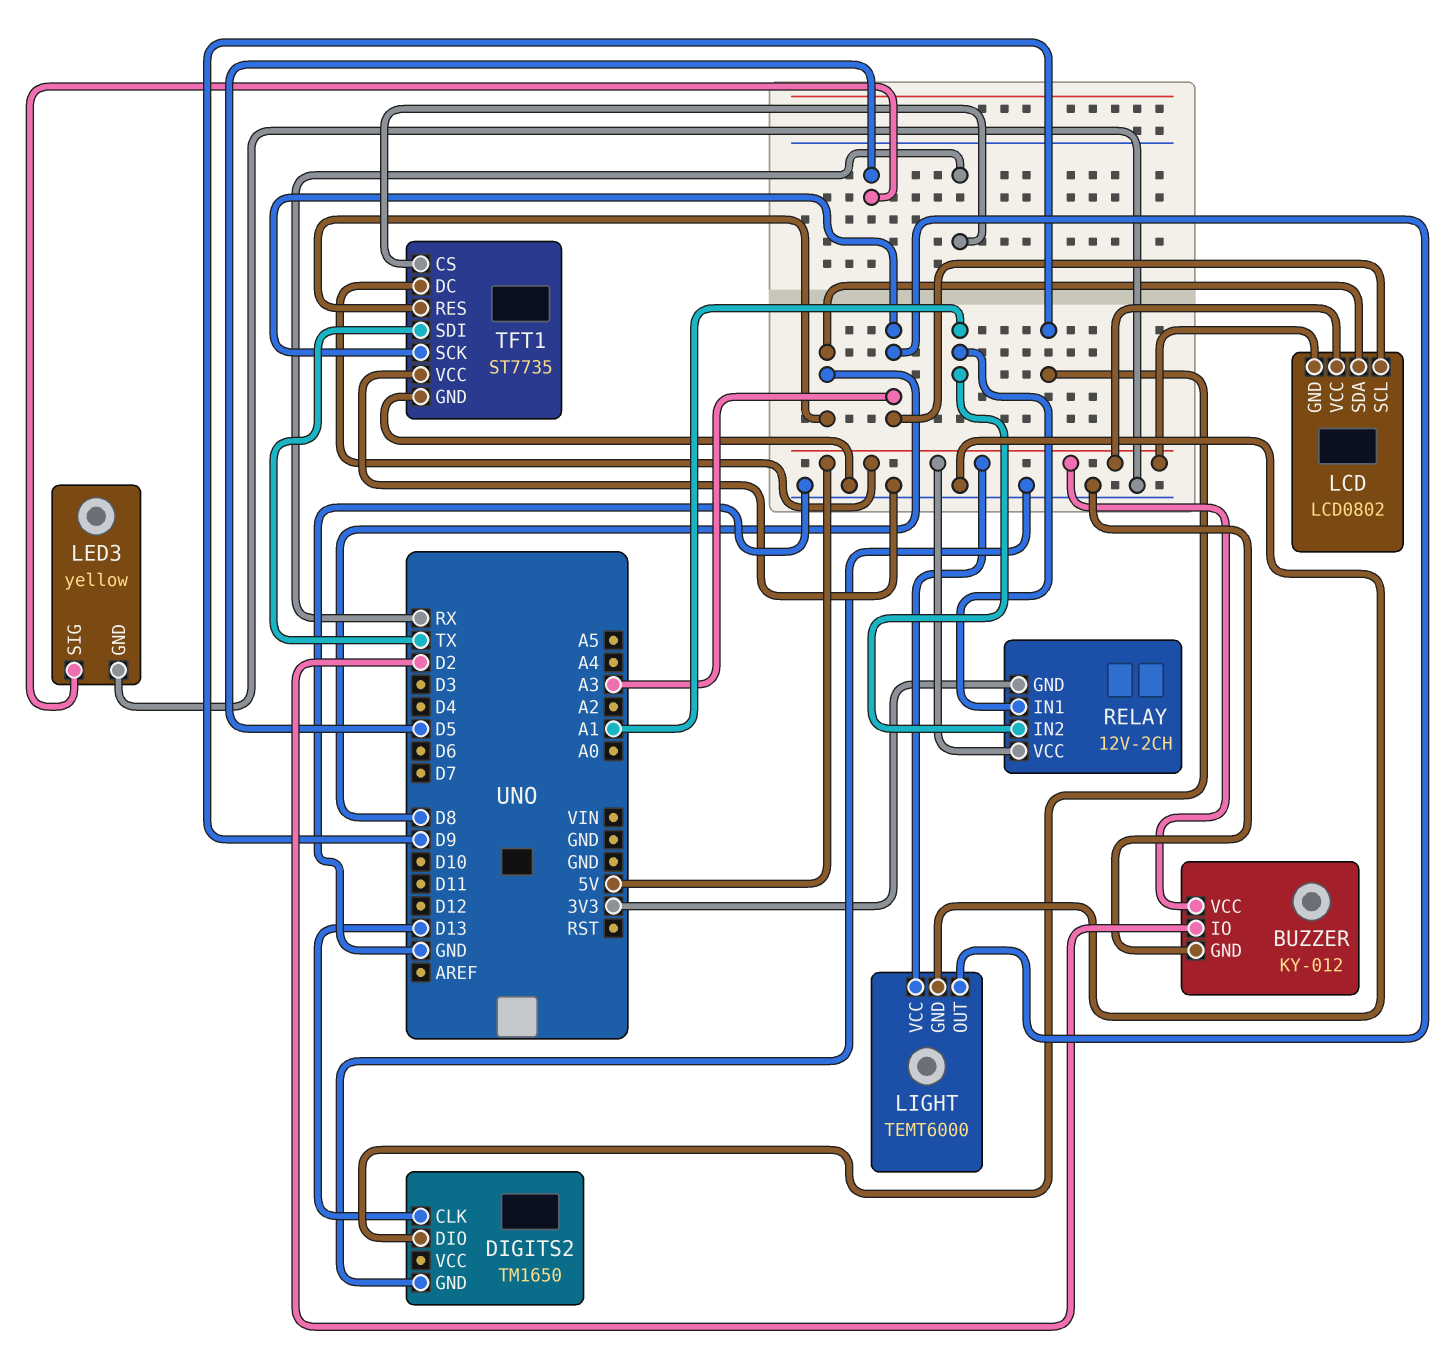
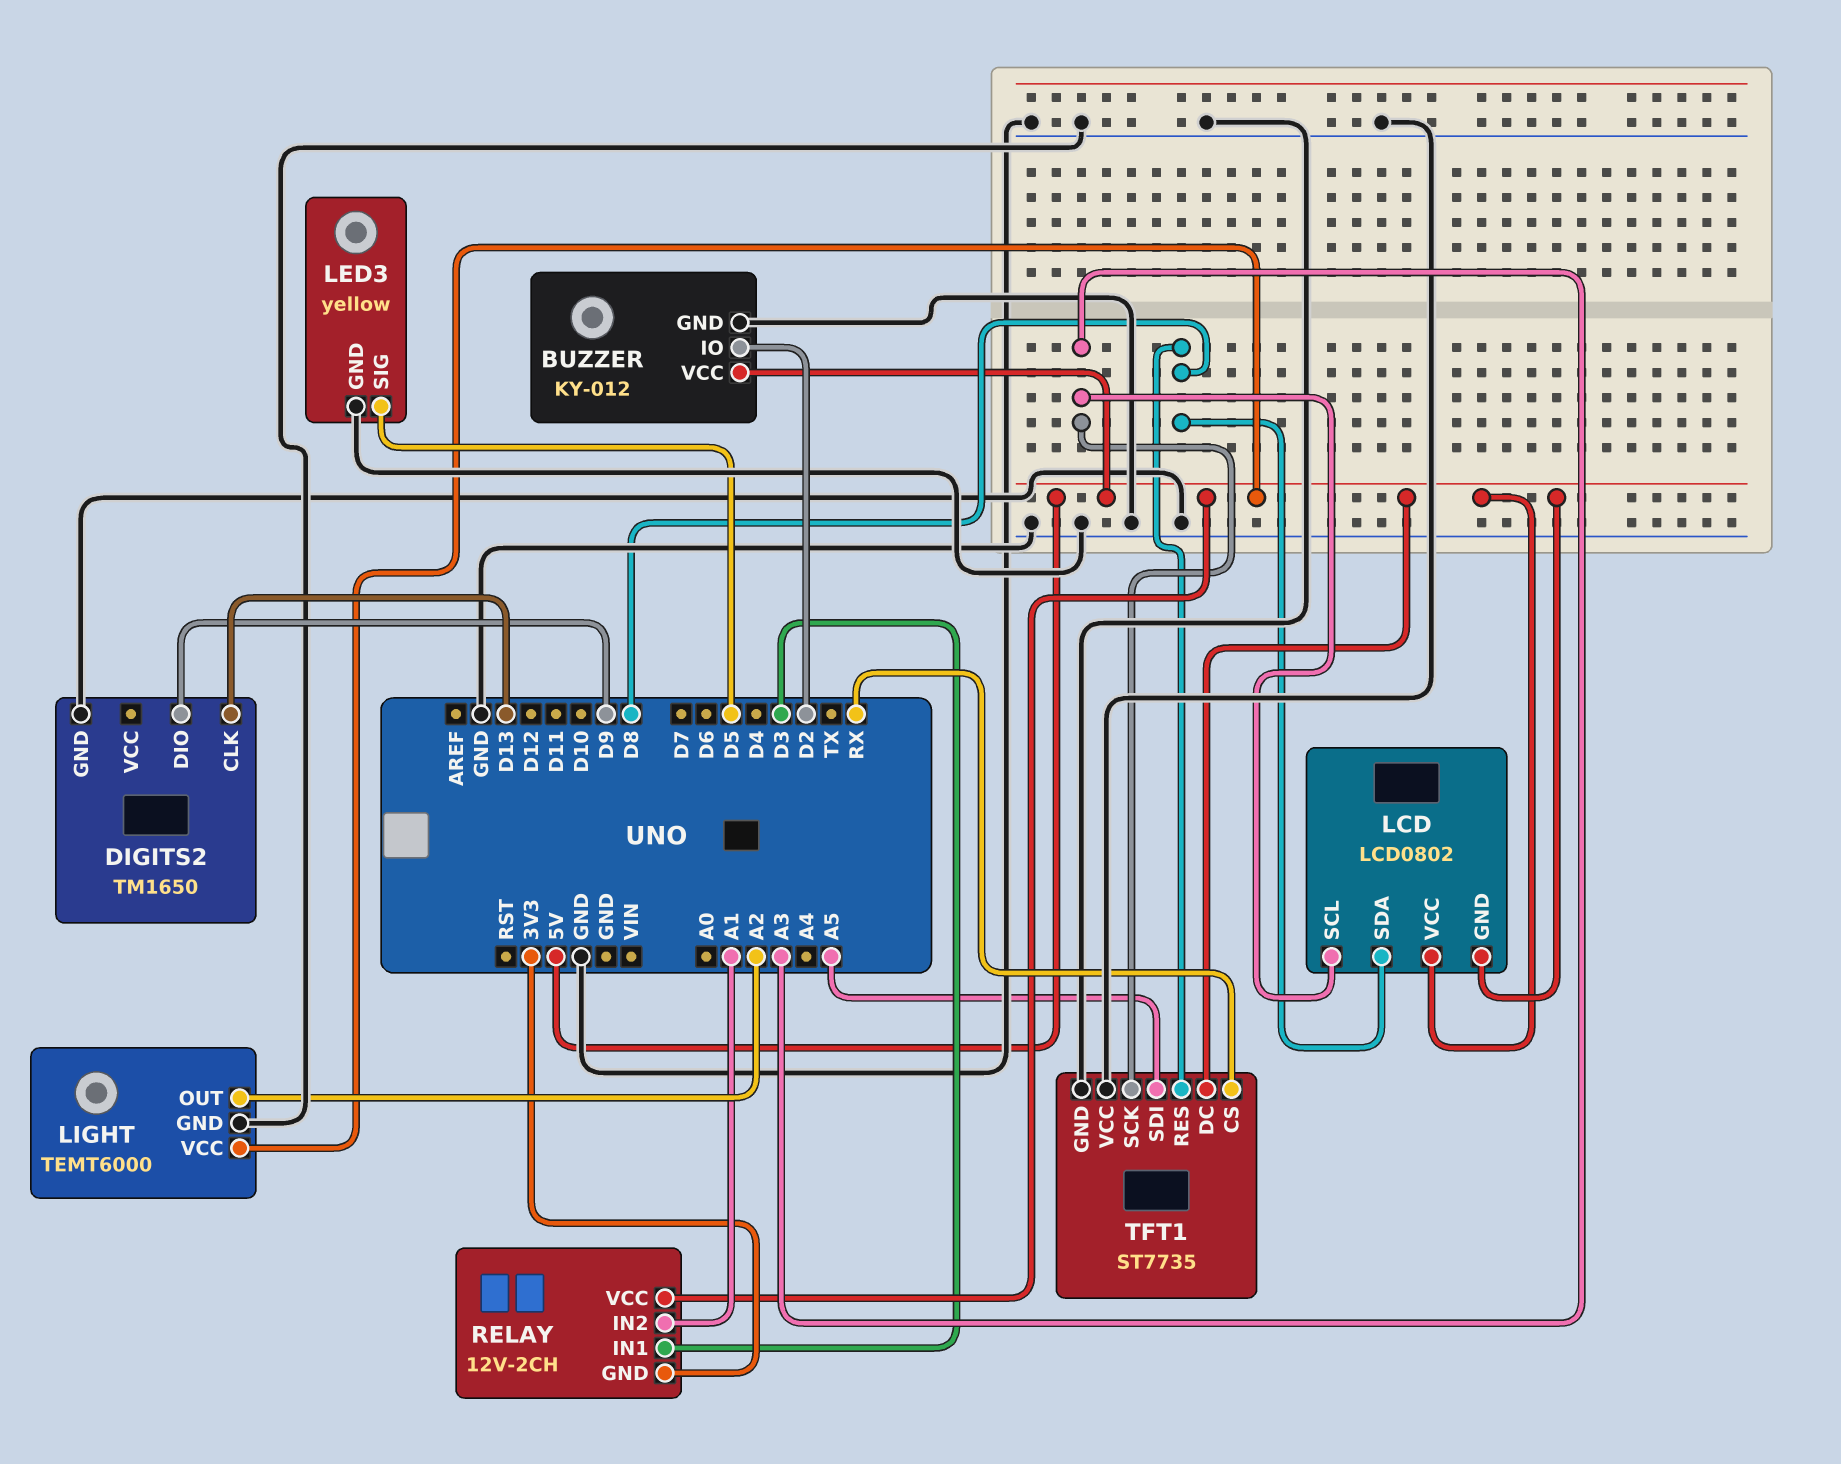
LIGHT pin OUT: A3 -> A2
RELAY pin IN1: A1 -> D3
TFT1 pin SDI: TX -> A5

